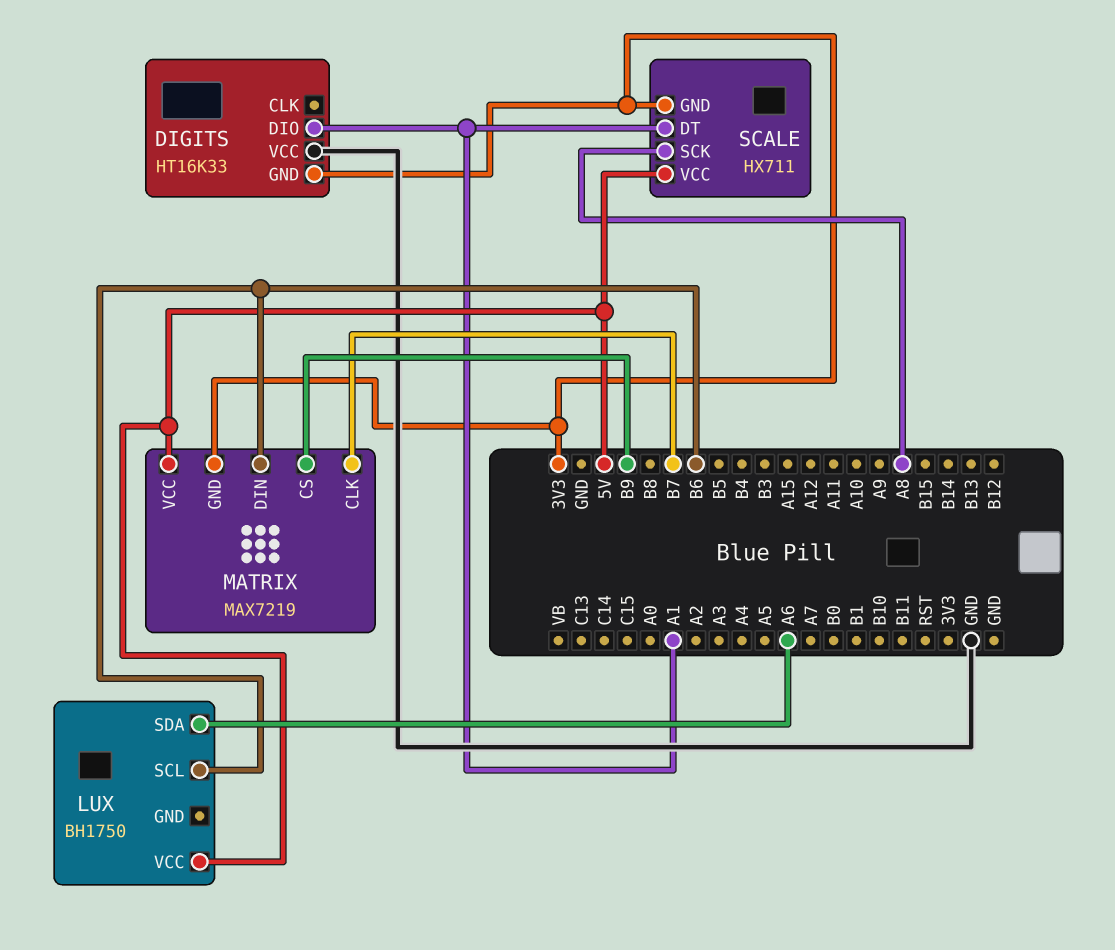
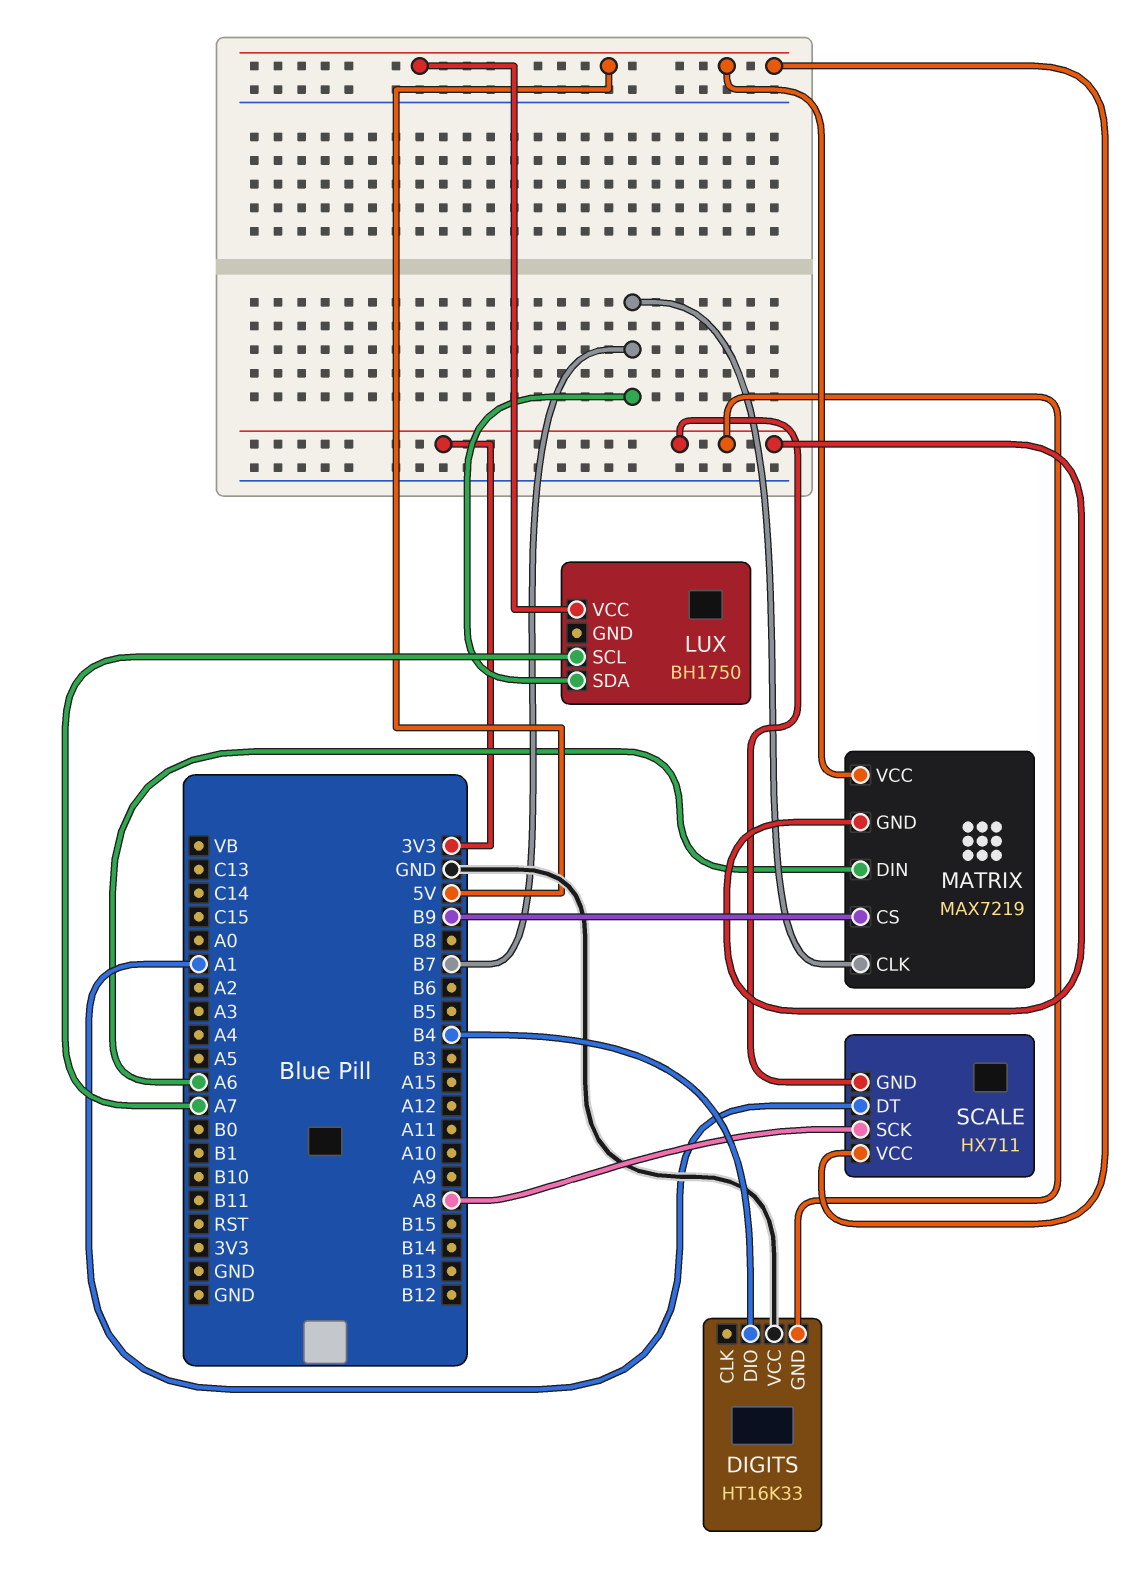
DIGITS pin DIO: A1 -> B4
LUX pin SCL: B6 -> A7
LUX pin SDA: A6 -> B7
MATRIX pin DIN: B6 -> A6

